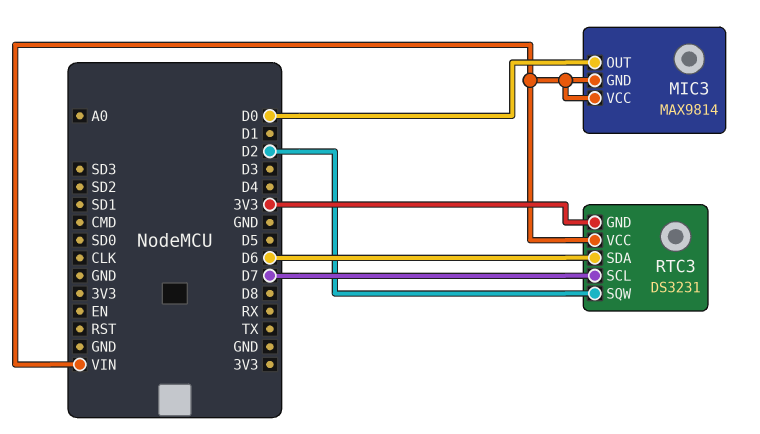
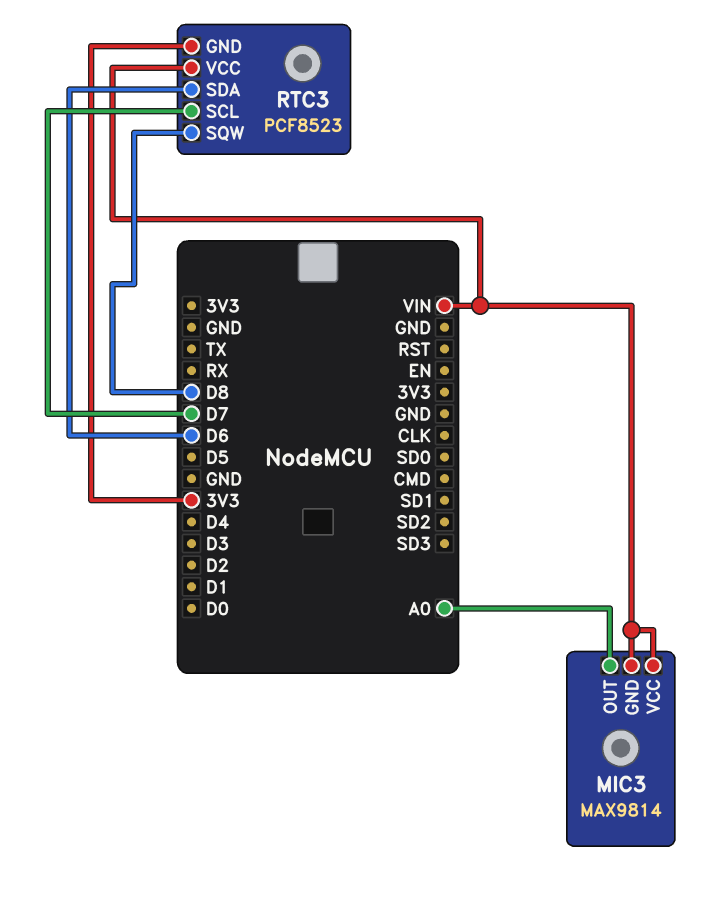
MIC3 pin OUT: D0 -> A0
RTC3: DS3231 -> PCF8523
RTC3 pin SQW: D2 -> D8

